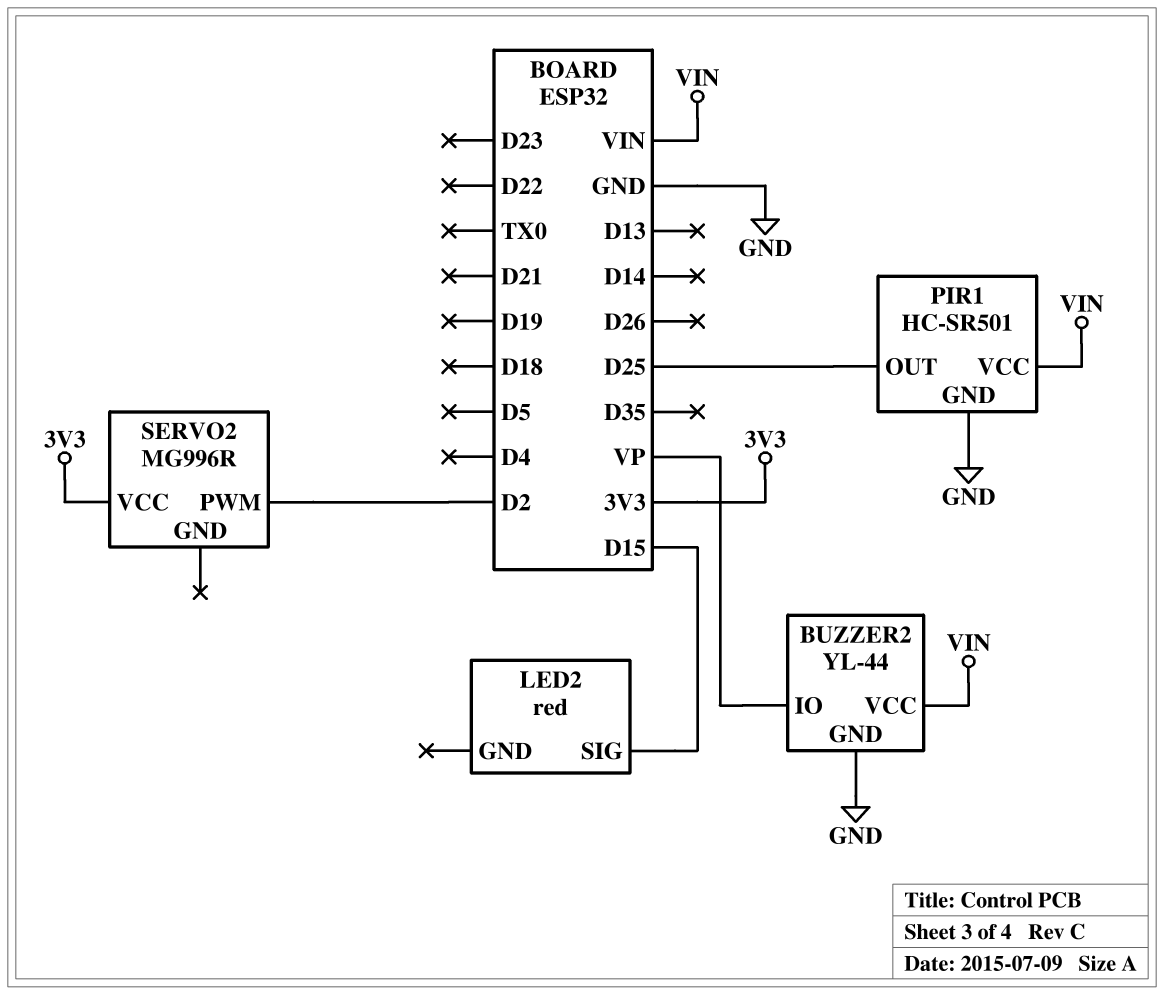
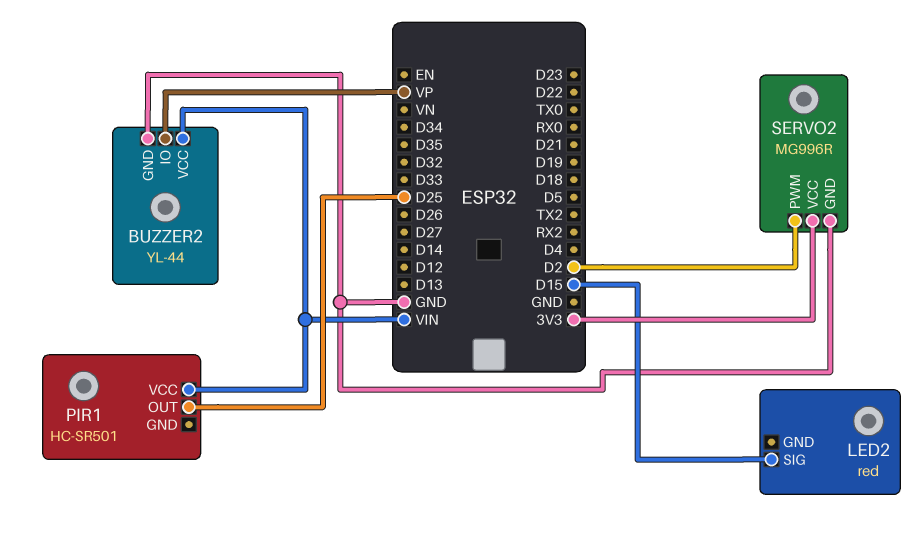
PIR1 pin GND: GND -> none
SERVO2 pin GND: none -> GND

